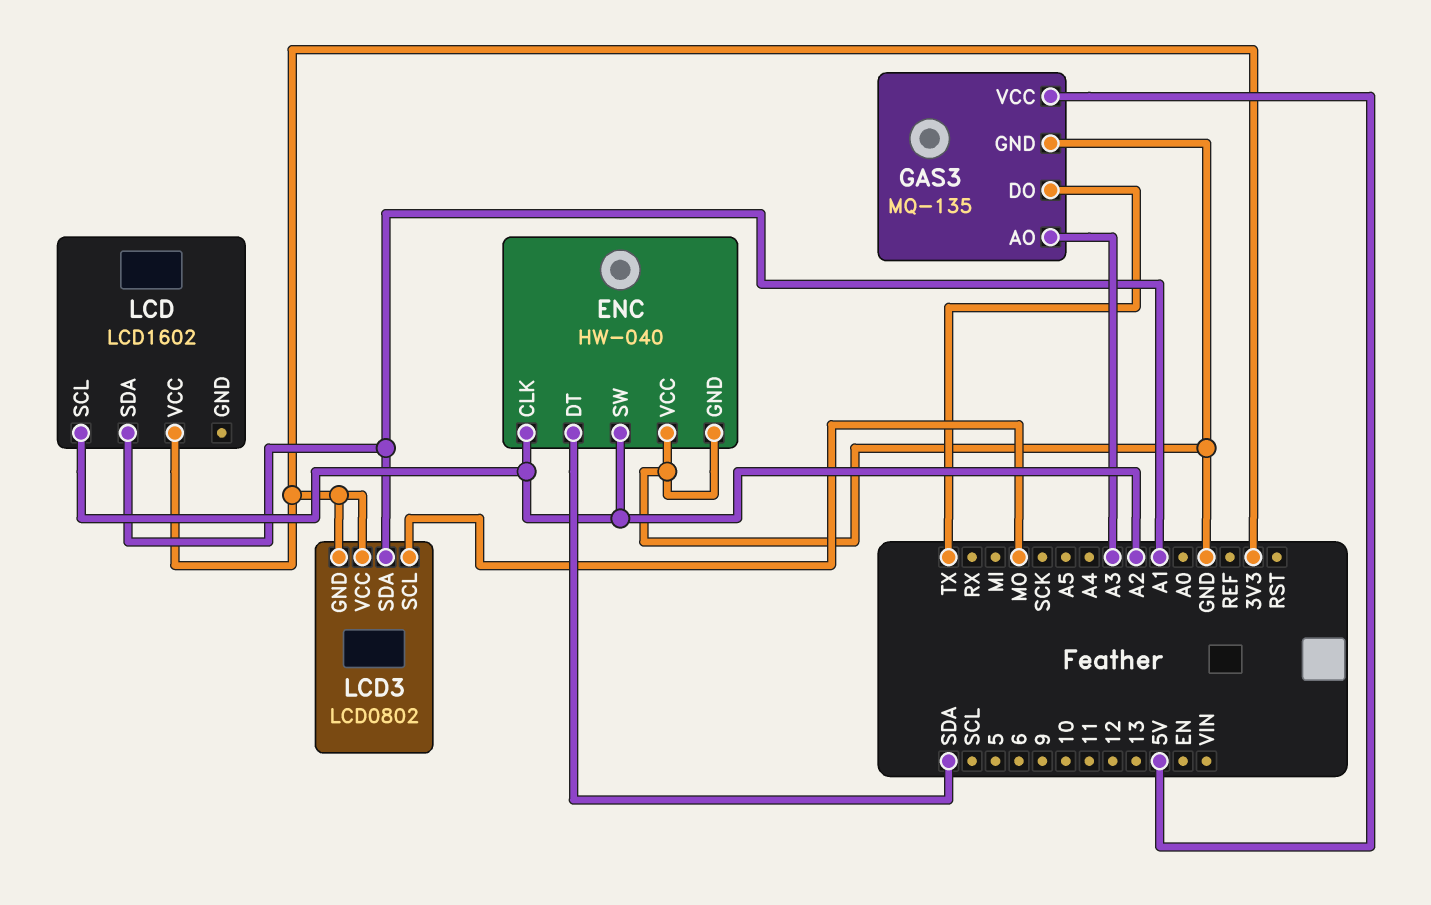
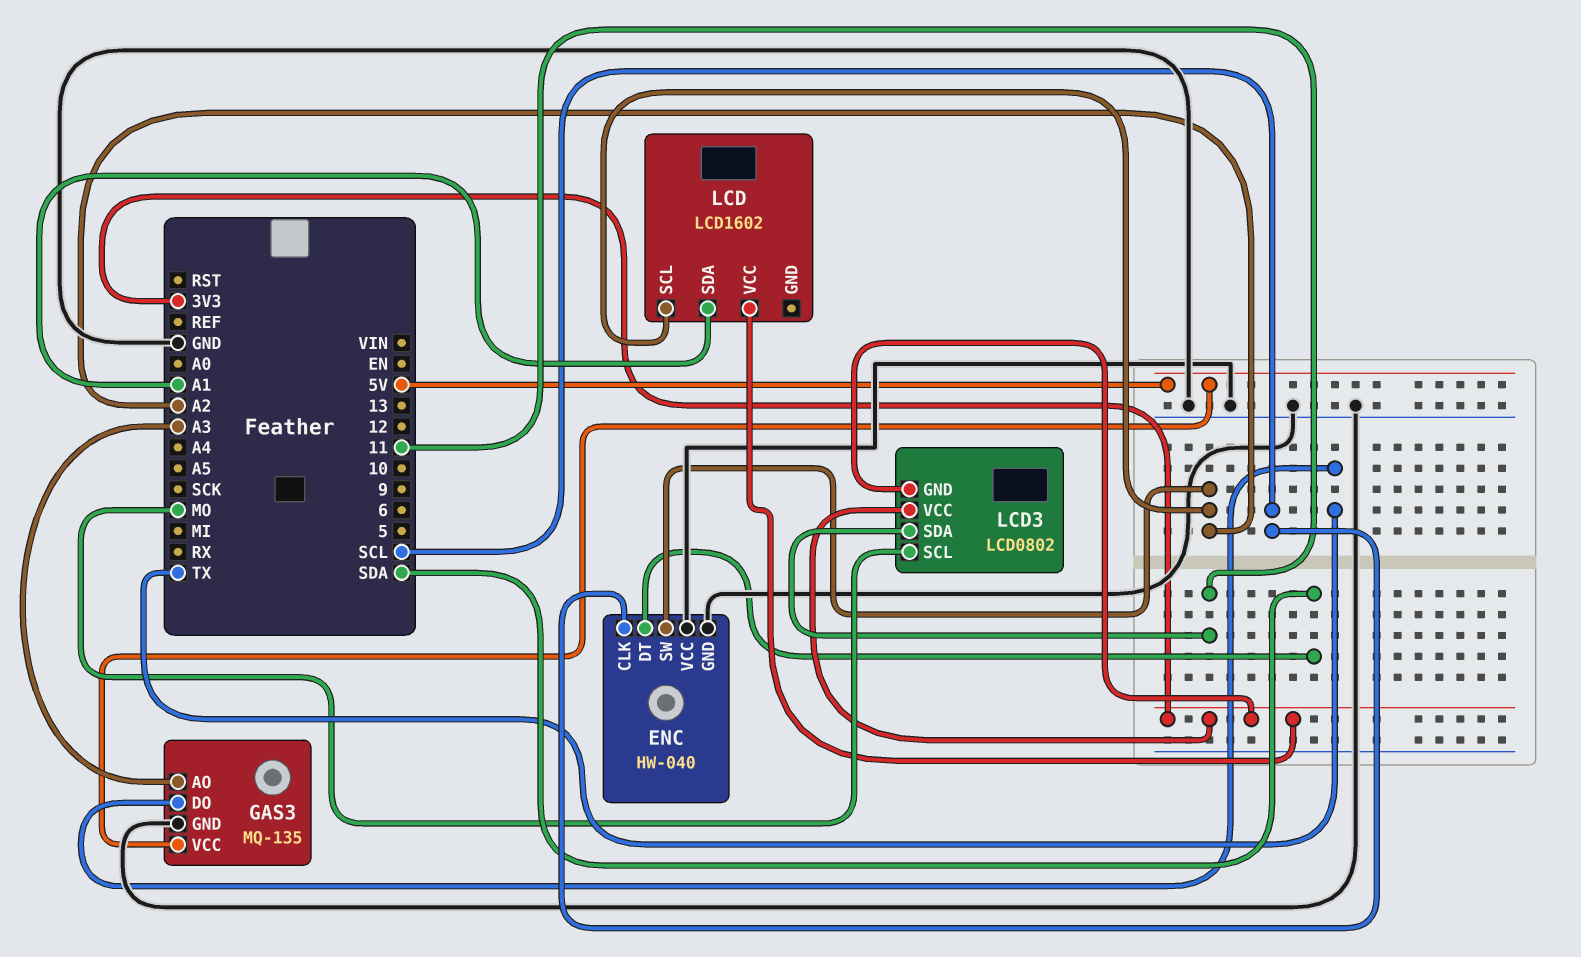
ENC pin CLK: A2 -> SCL
LCD3 pin SDA: A1 -> 11

